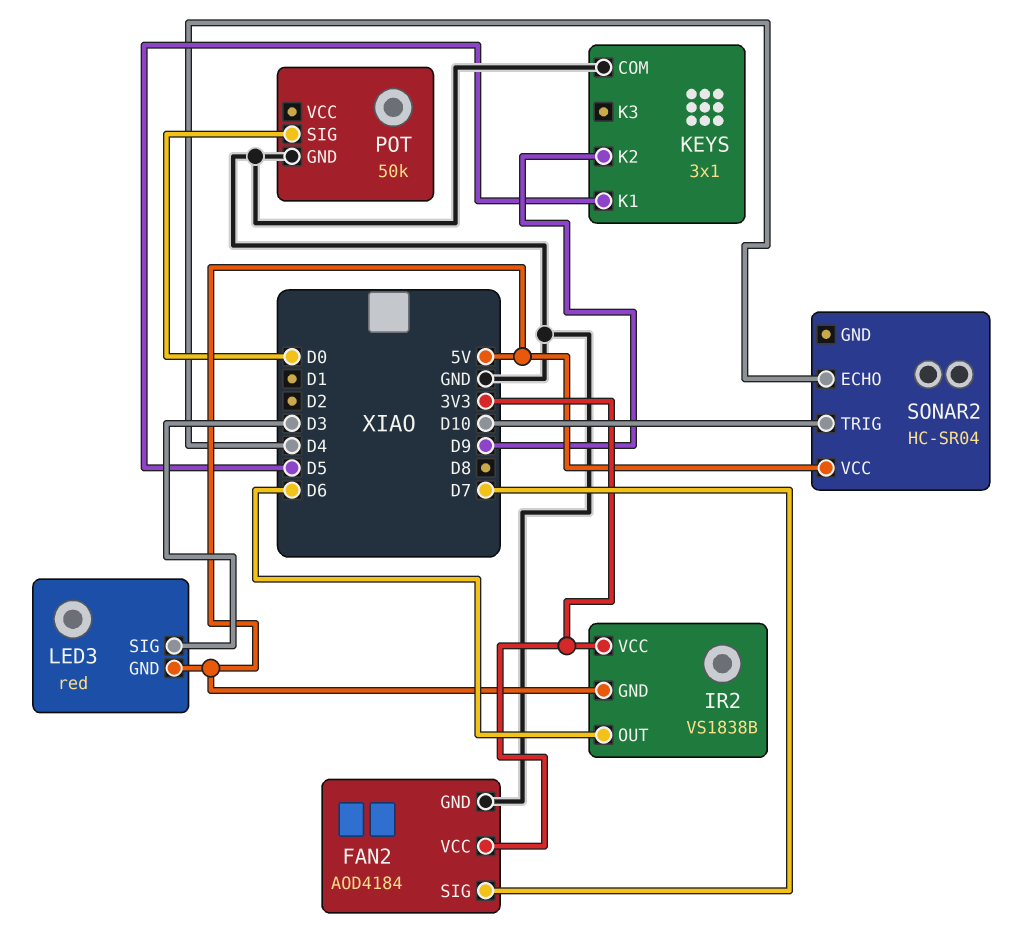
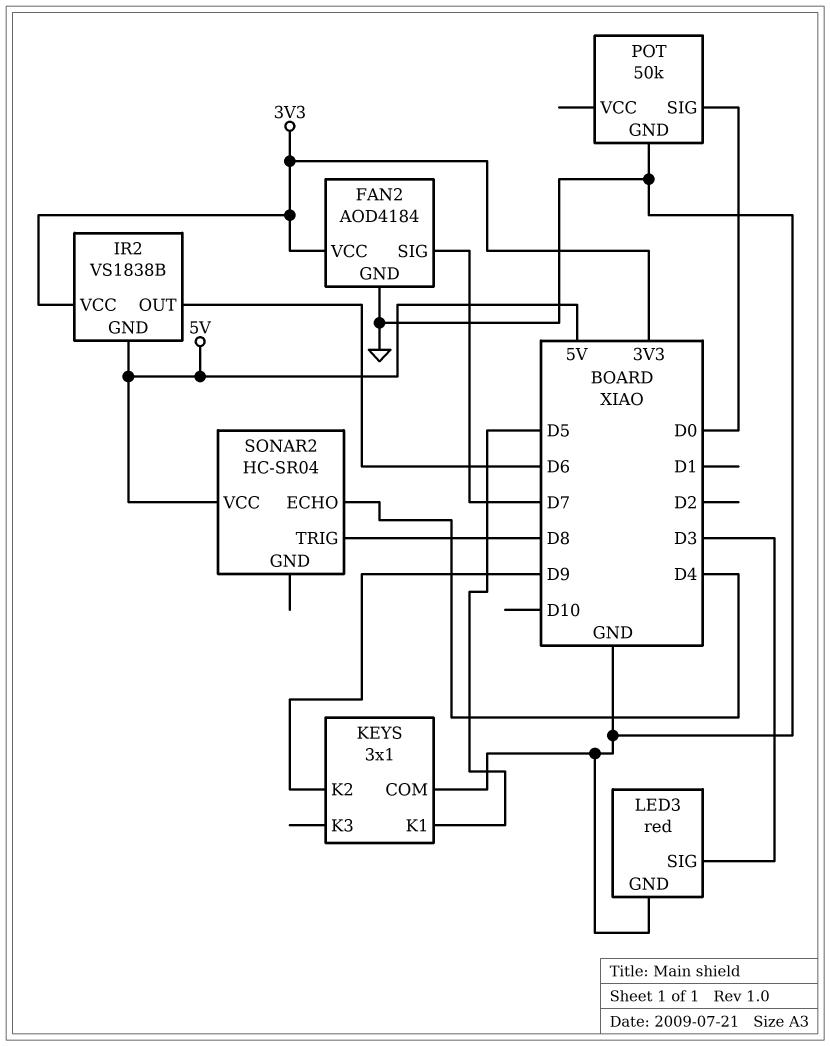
LED3 pin GND: 5V -> GND
SONAR2 pin TRIG: D10 -> D8

